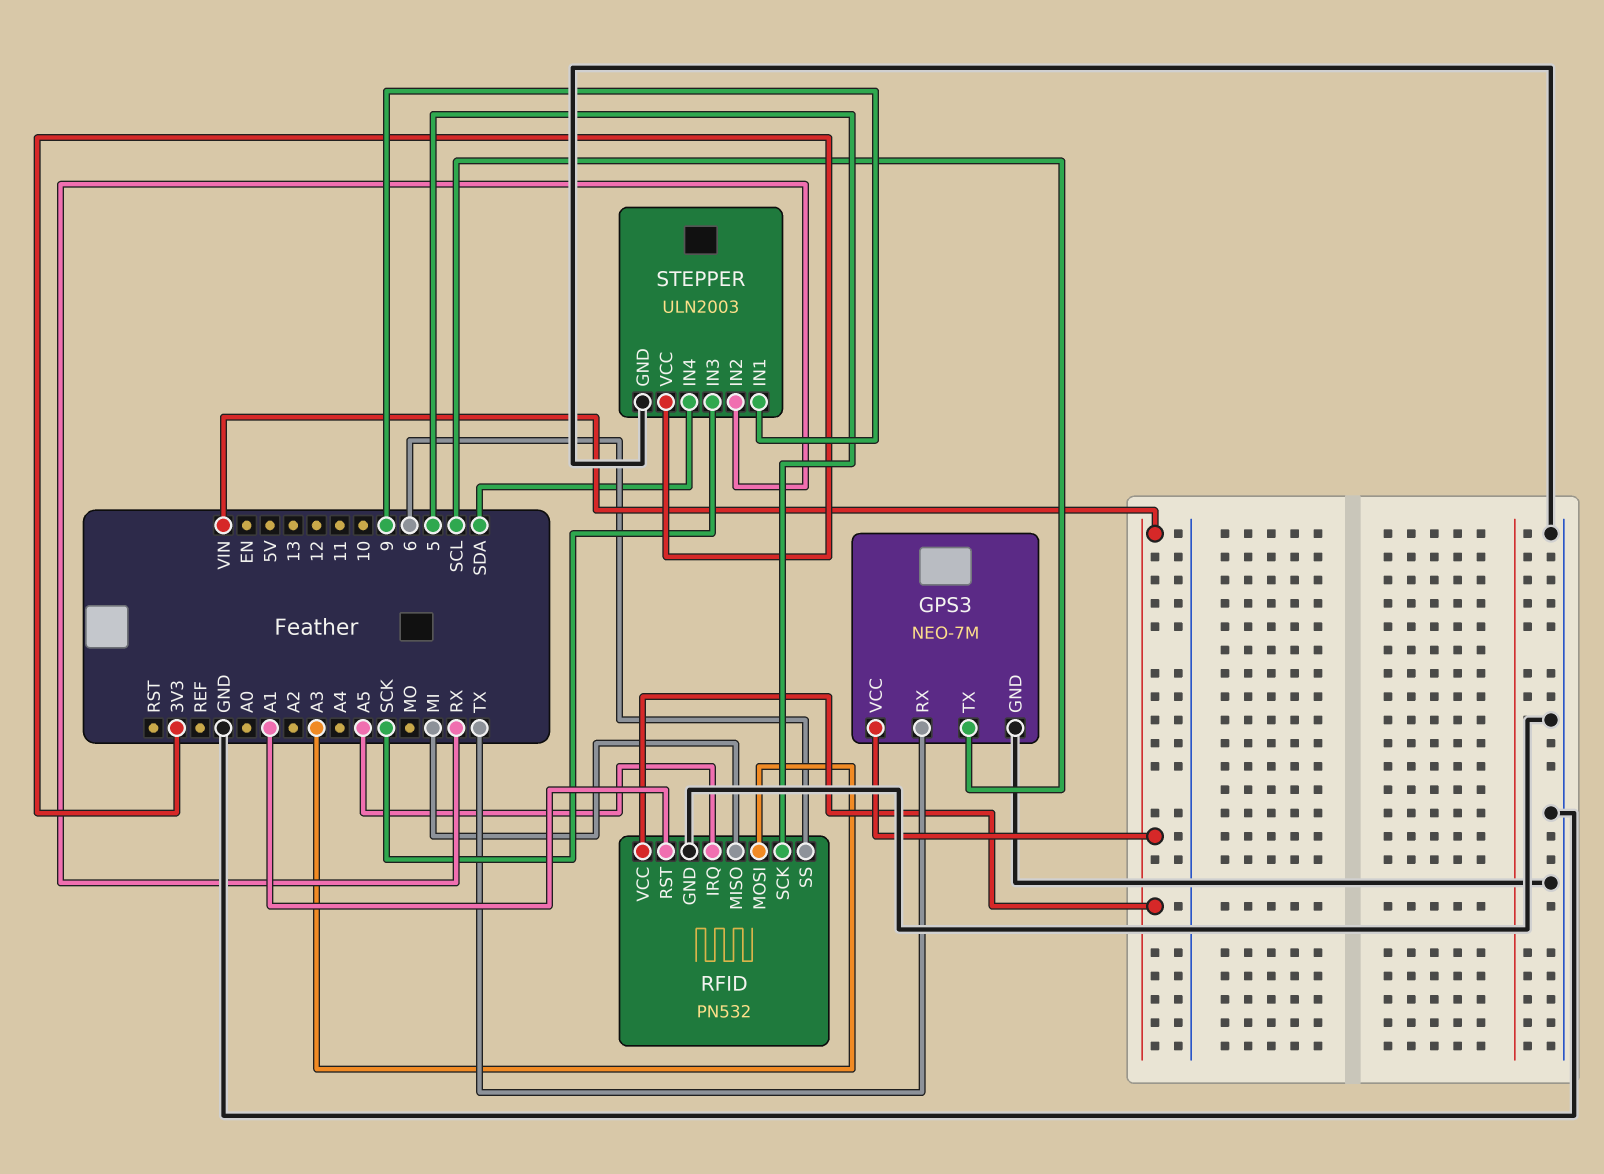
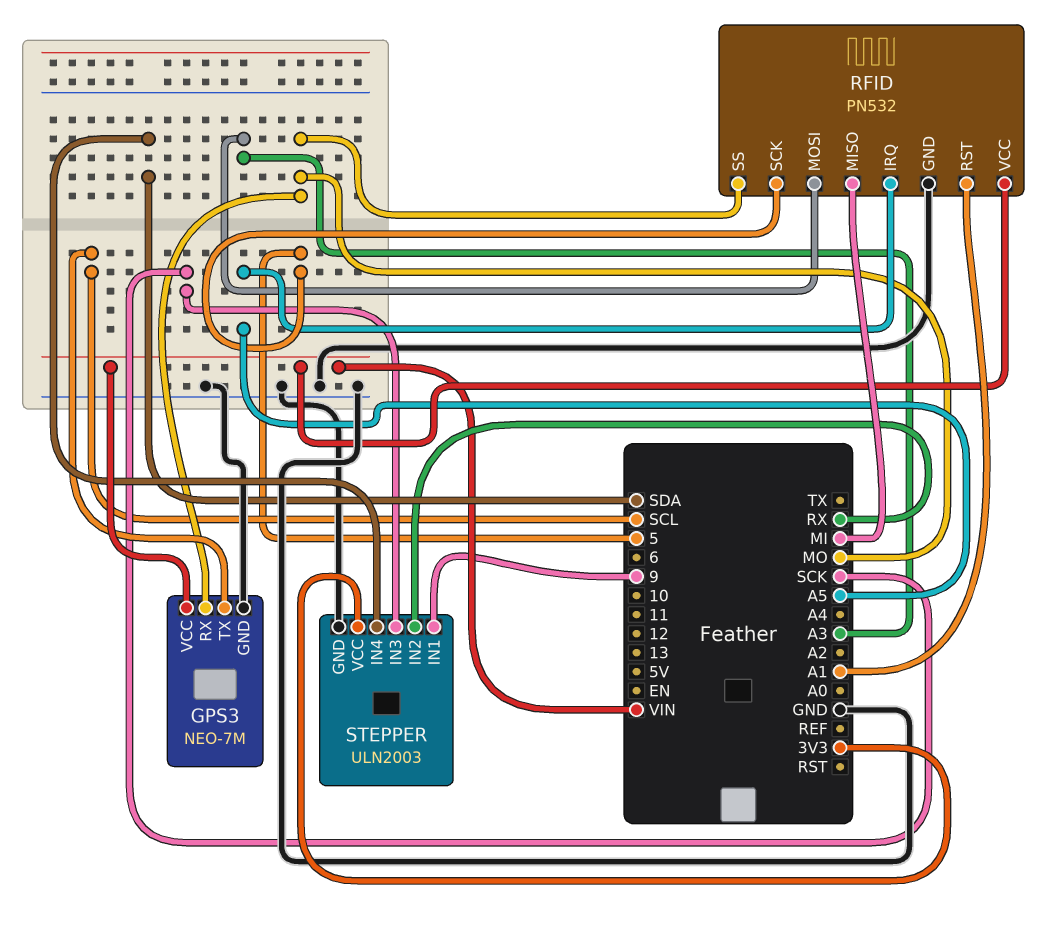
GPS3 pin RX: TX -> MO
RFID pin SS: 6 -> MO

